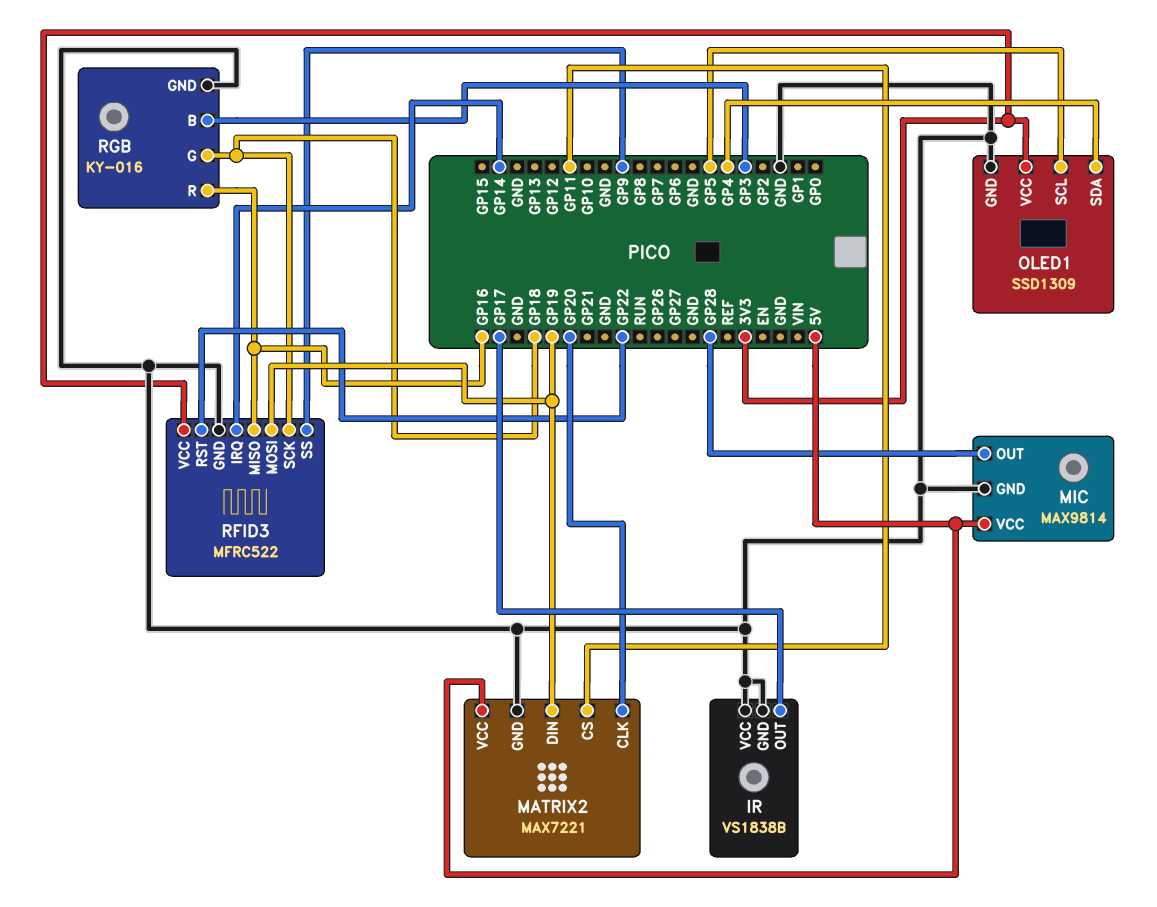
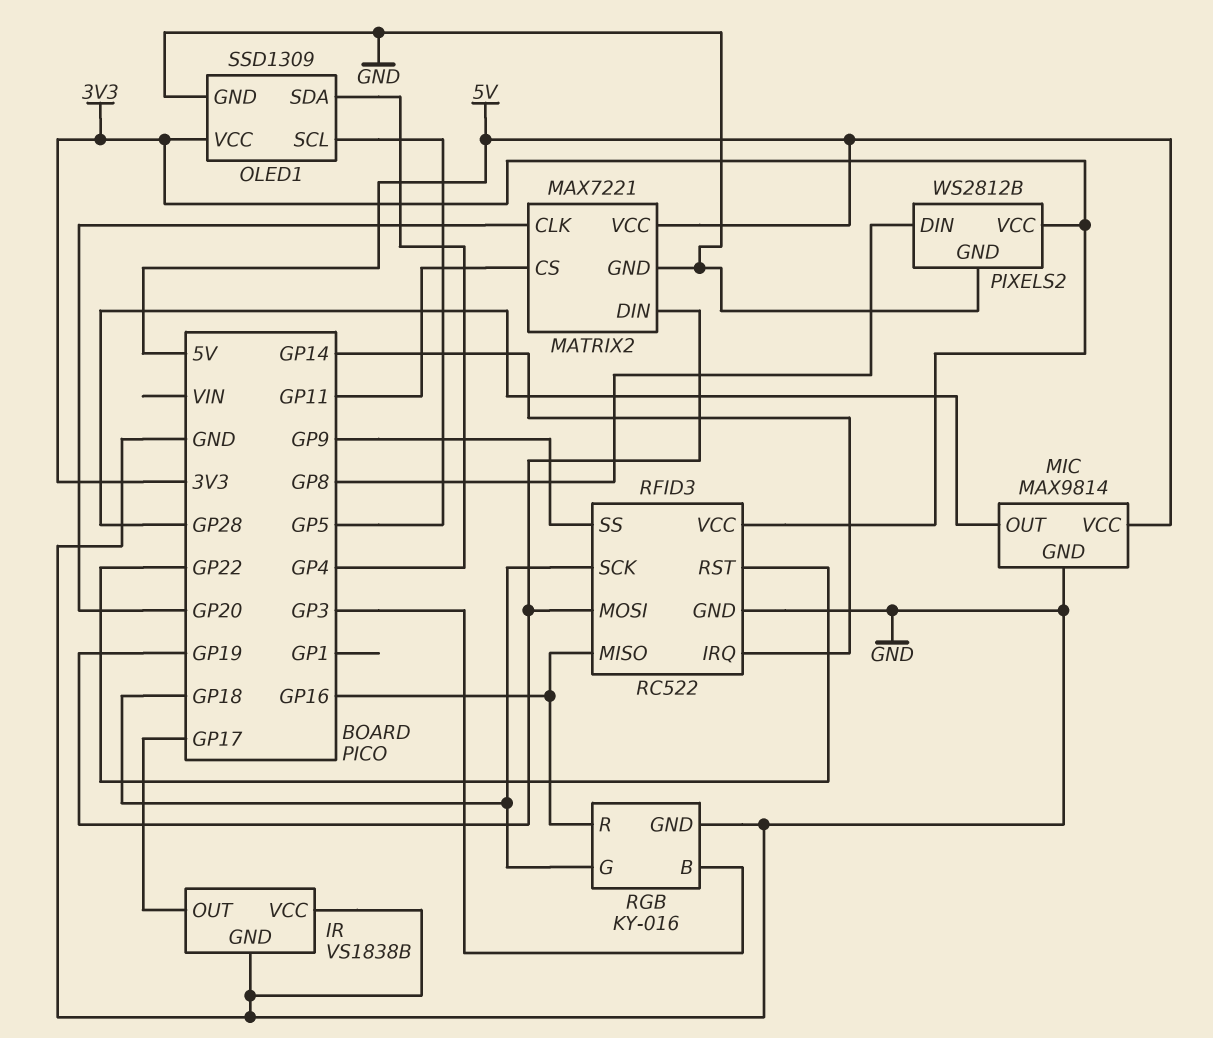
PIXELS2: none -> WS2812B
PIXELS2 pin DIN: none -> GP8
PIXELS2 pin GND: none -> GND
PIXELS2 pin VCC: none -> 3V3
RFID3: MFRC522 -> RC522

